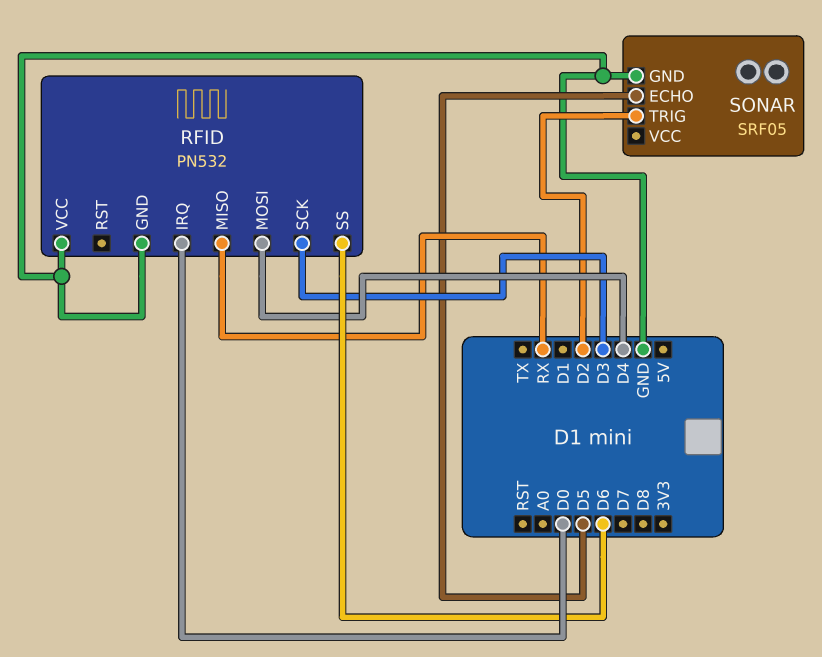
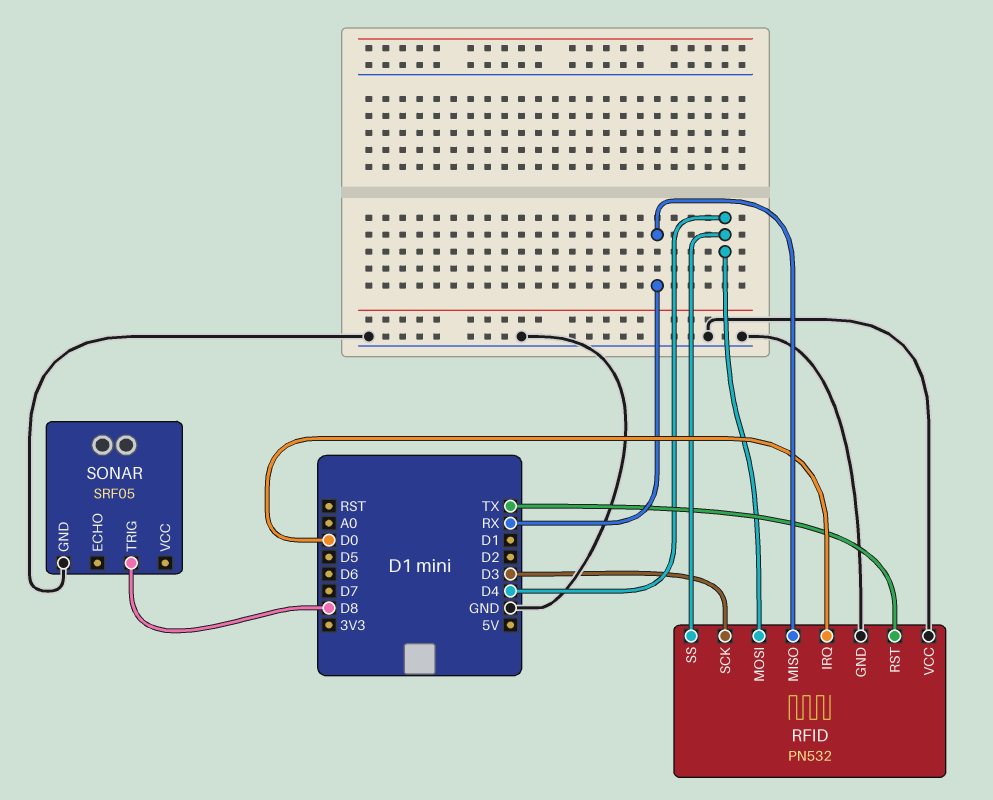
RFID pin RST: none -> TX
RFID pin SS: D6 -> D4
SONAR pin ECHO: D5 -> none
SONAR pin TRIG: D2 -> D8

